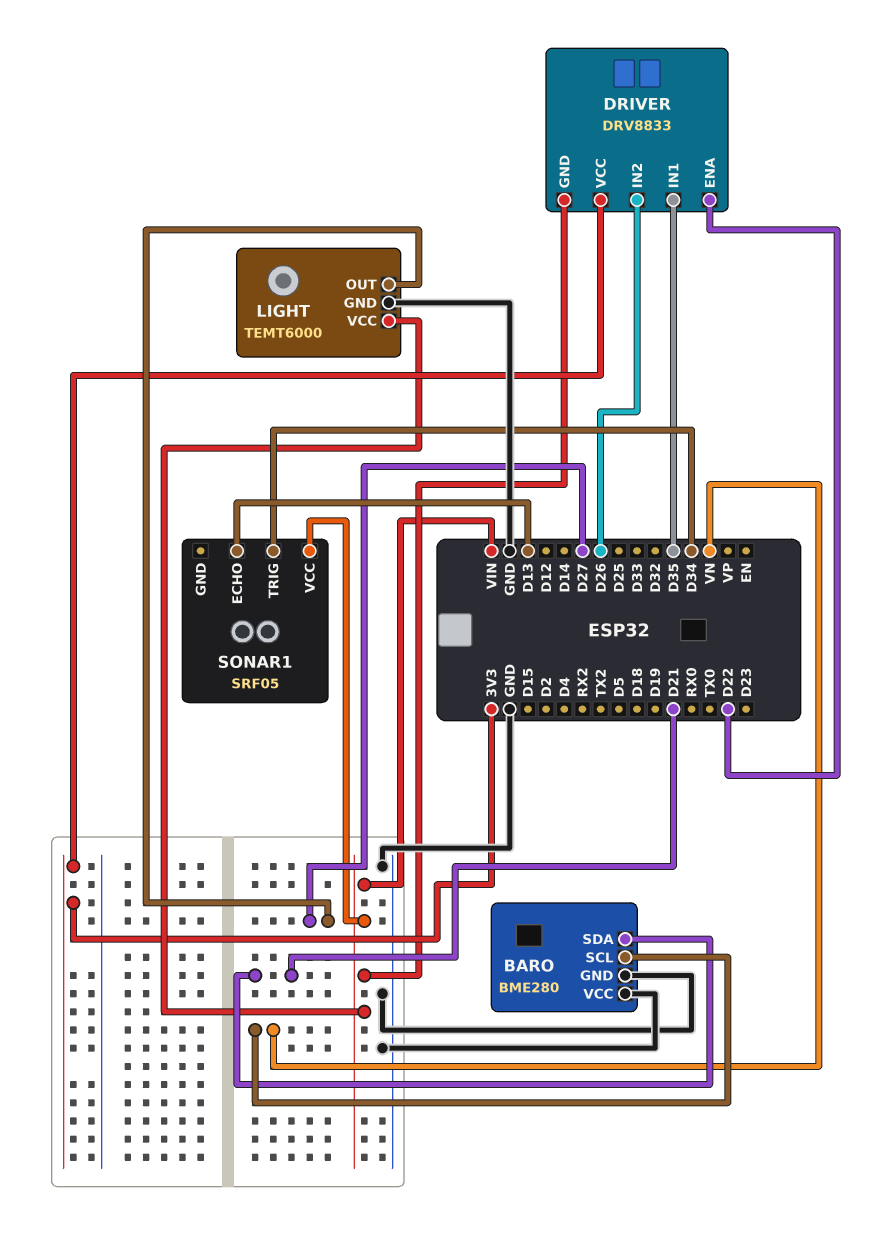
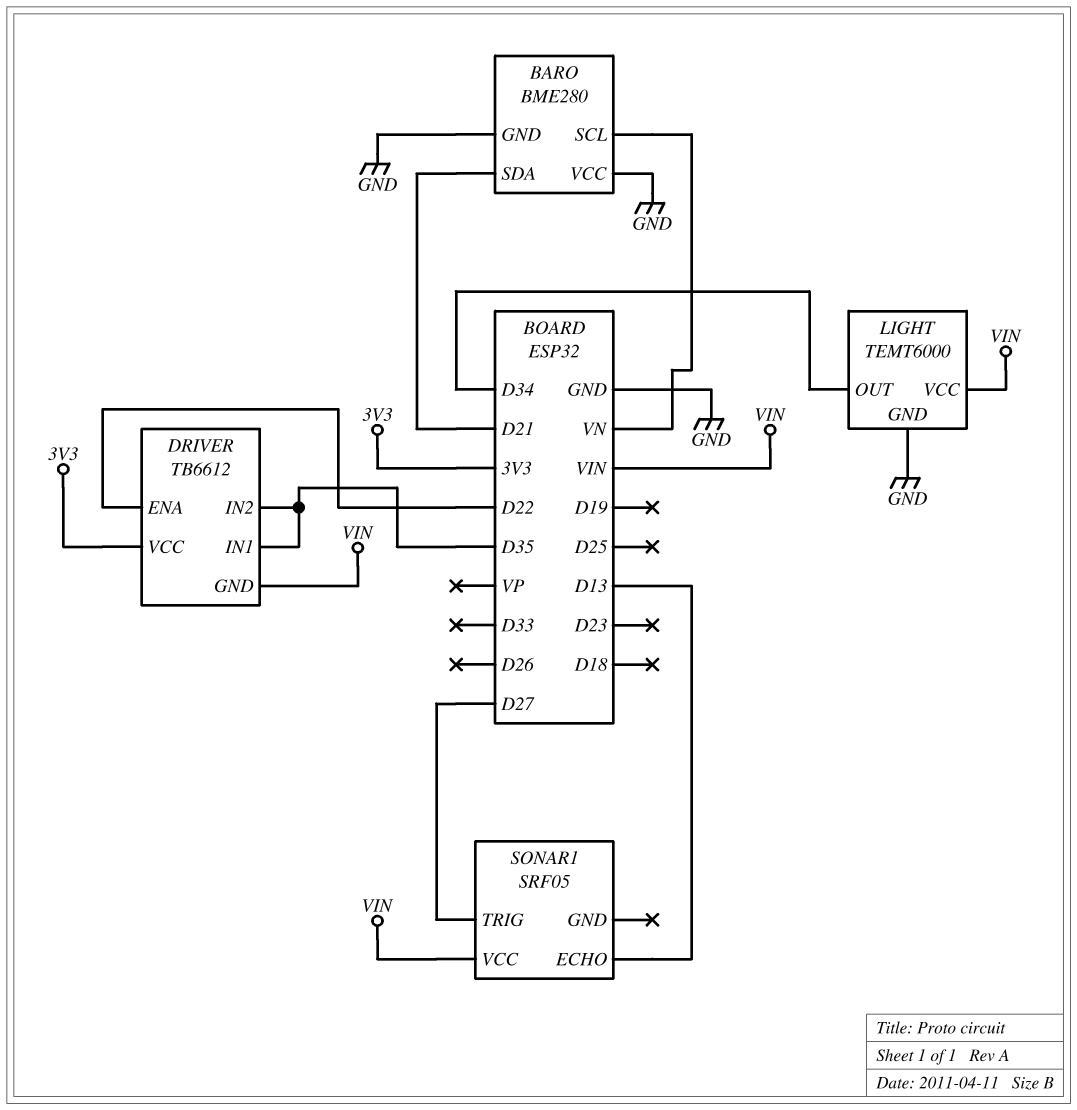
DRIVER: DRV8833 -> TB6612
DRIVER pin IN2: D26 -> D35
LIGHT pin OUT: D27 -> D34
SONAR1 pin TRIG: D34 -> D27

